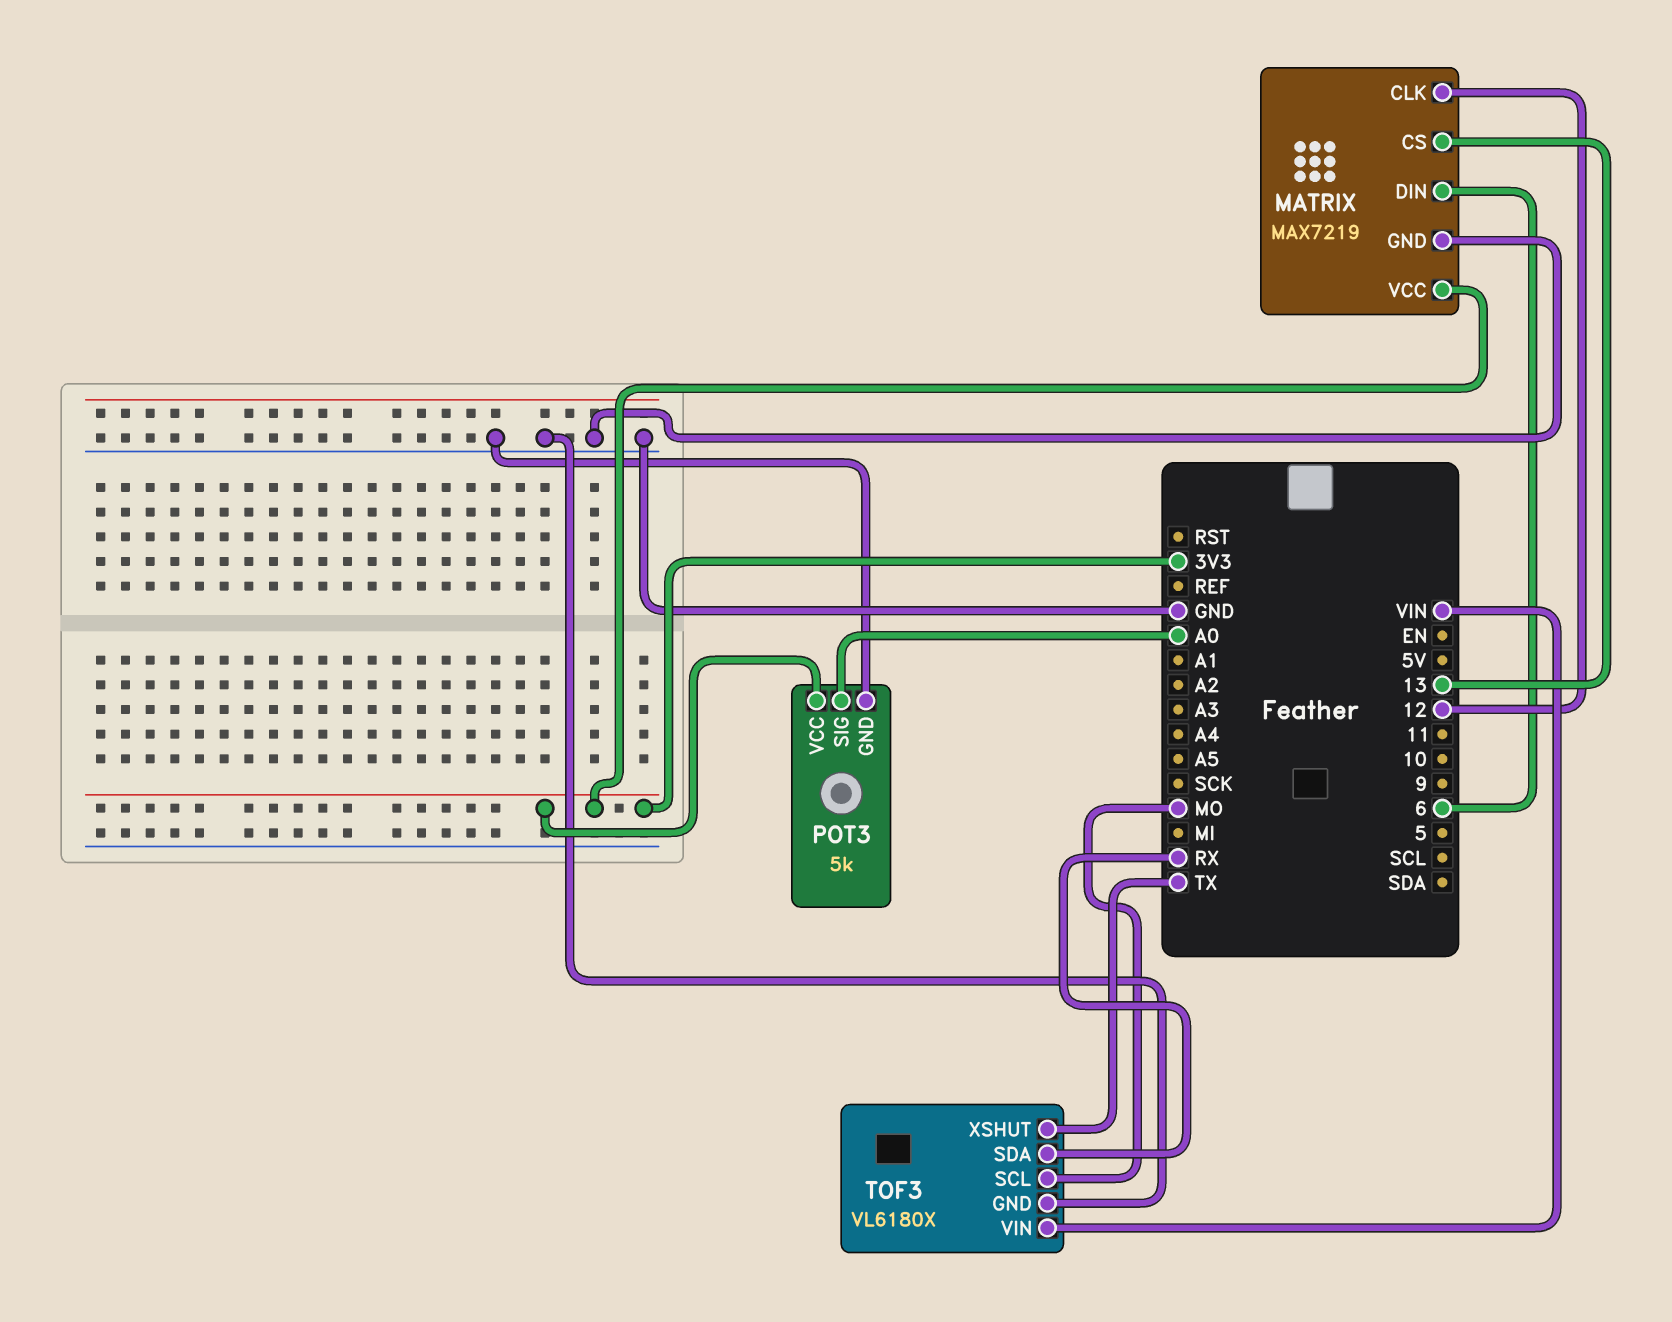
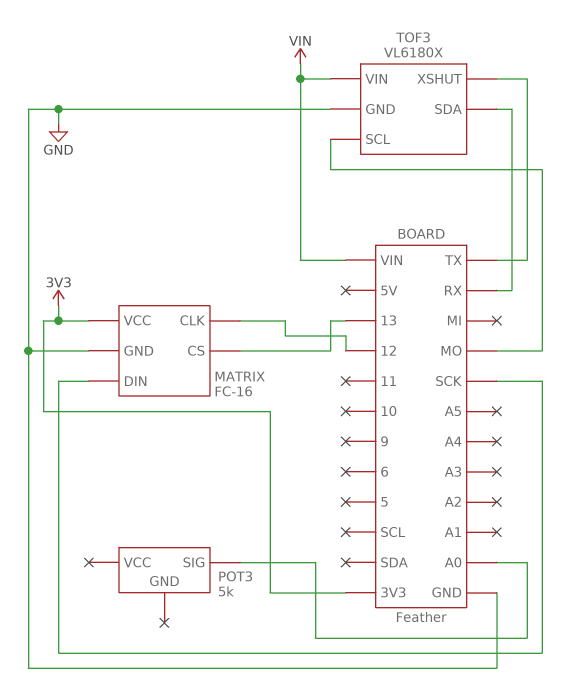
MATRIX: MAX7219 -> FC-16
MATRIX pin DIN: 6 -> SCK
POT3 pin GND: GND -> none
POT3 pin VCC: 3V3 -> none

